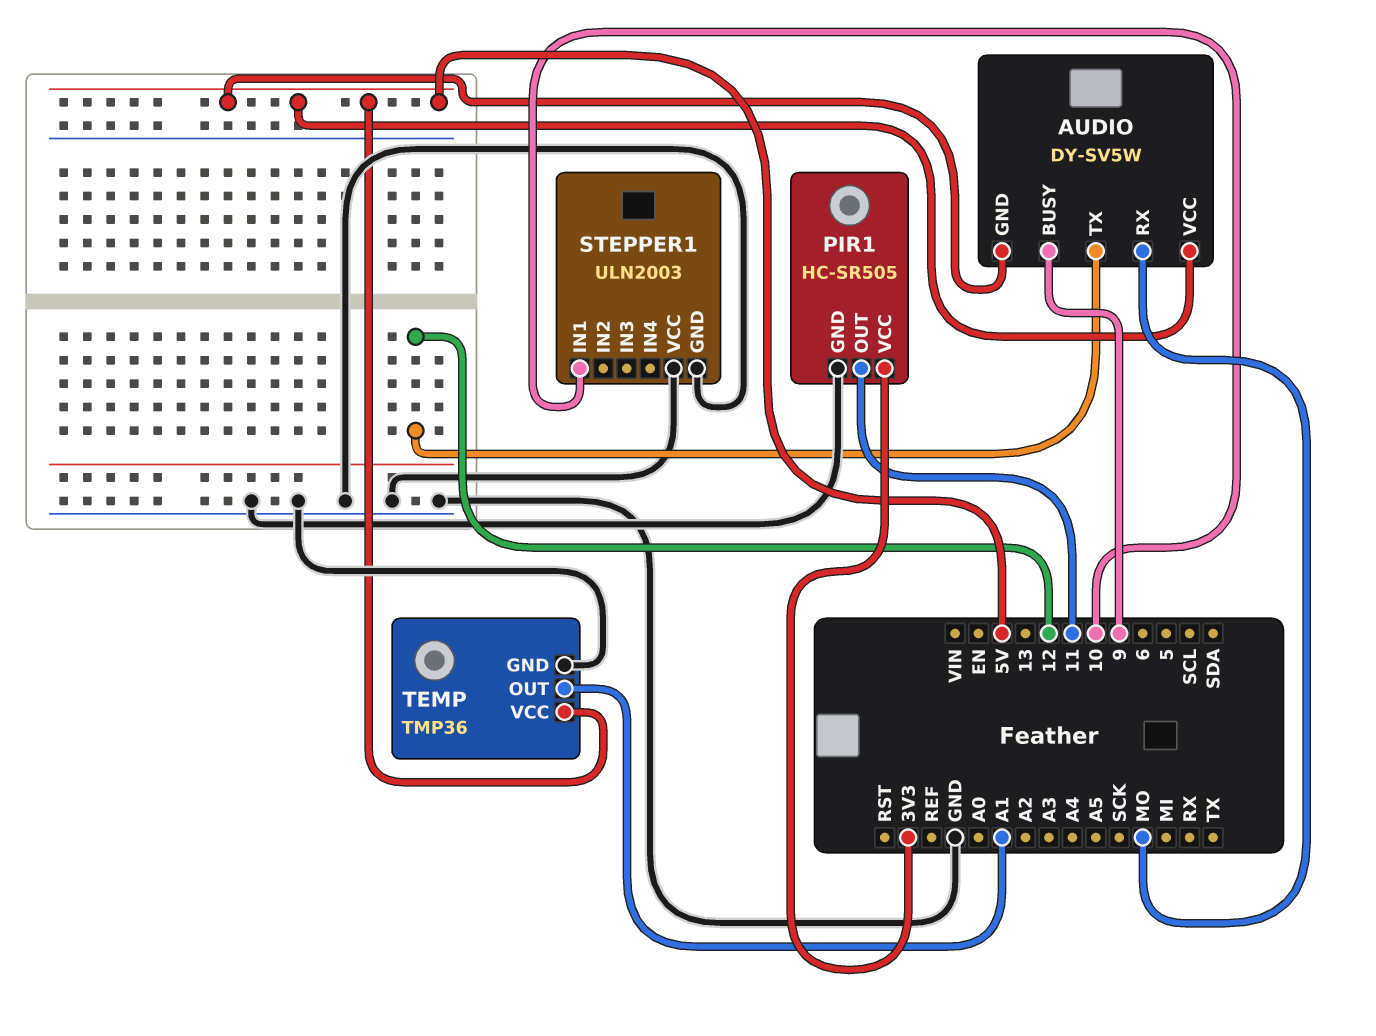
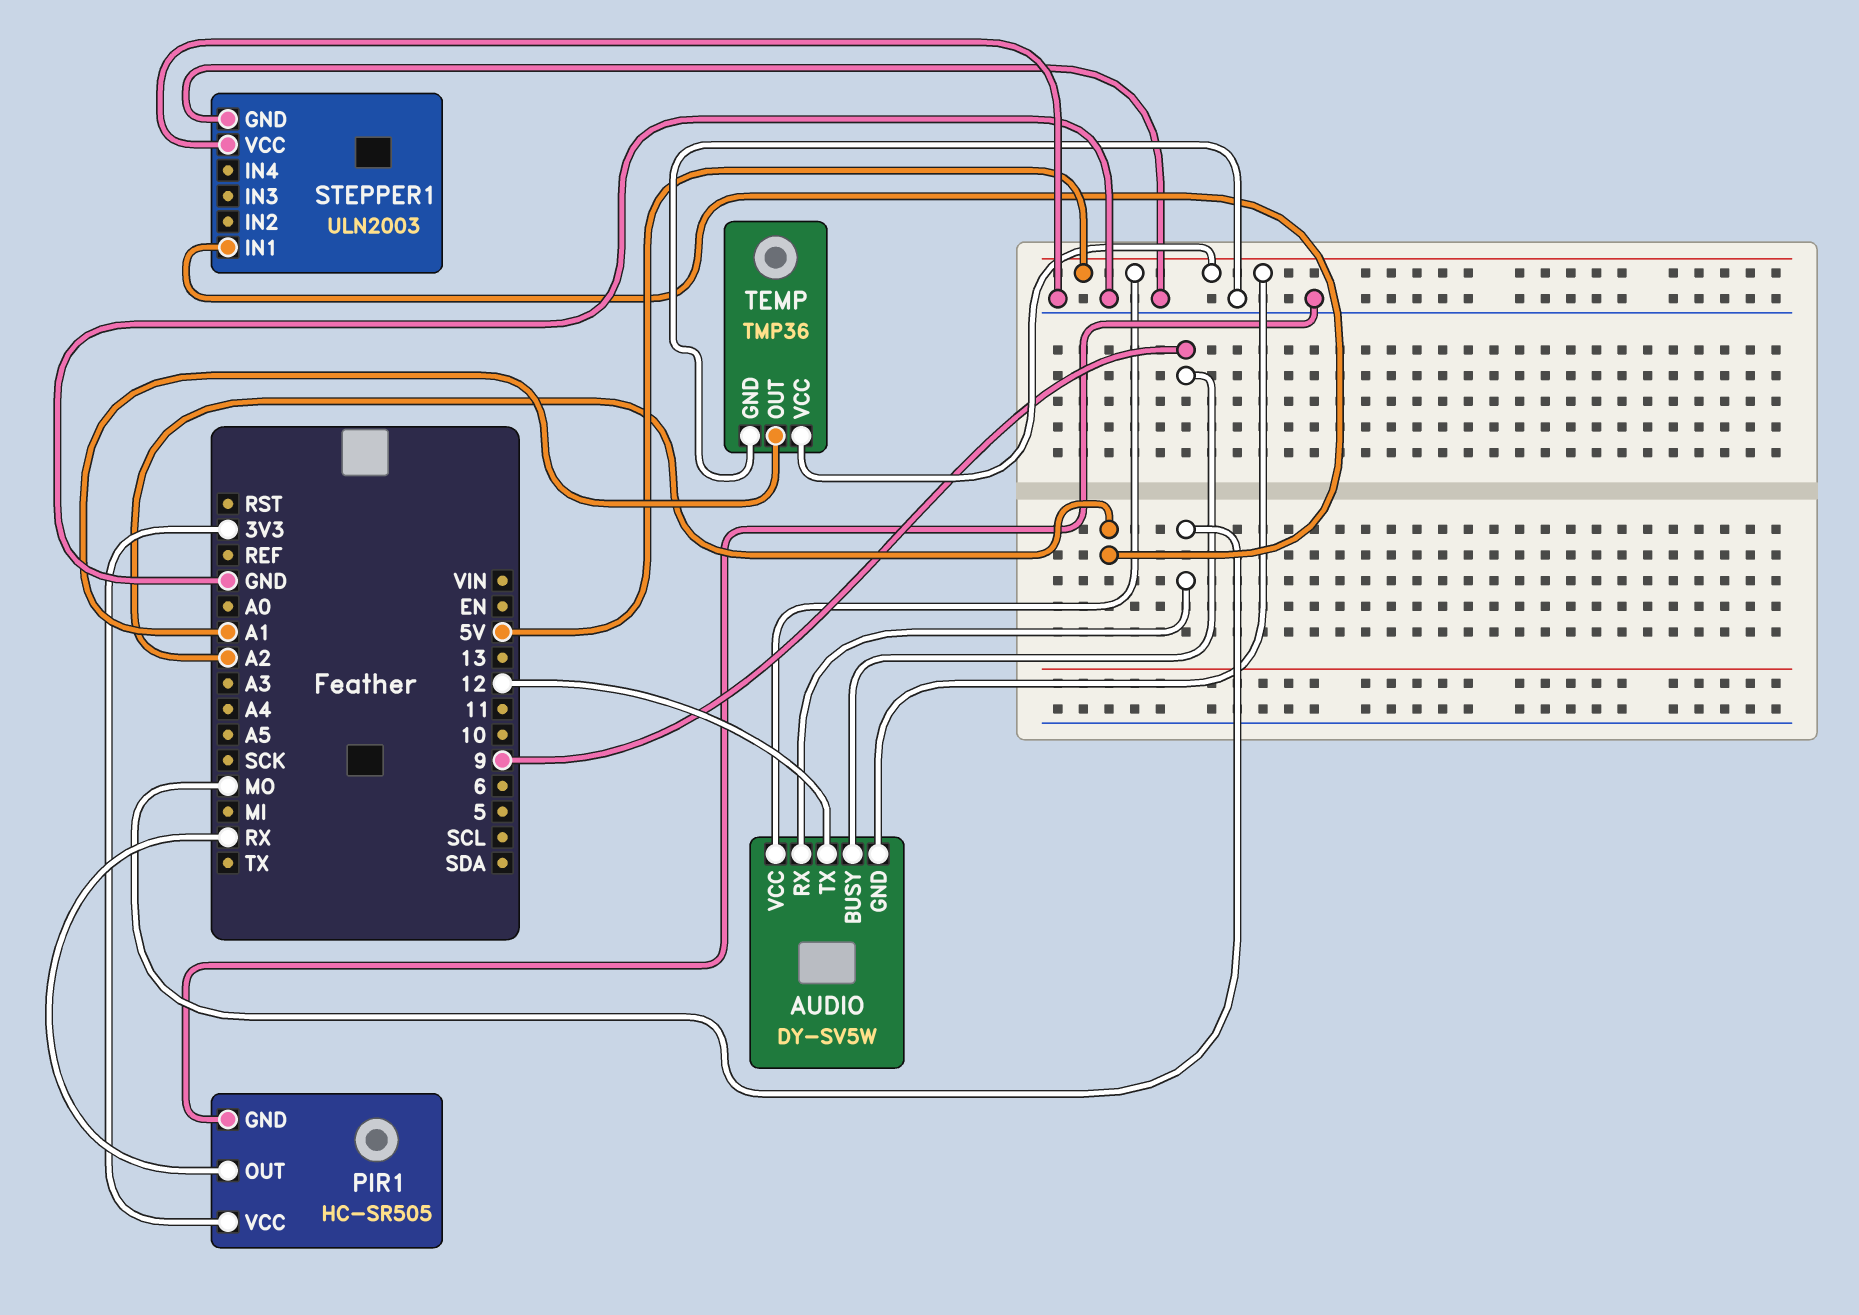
PIR1 pin OUT: 11 -> RX
STEPPER1 pin IN1: 10 -> A2

